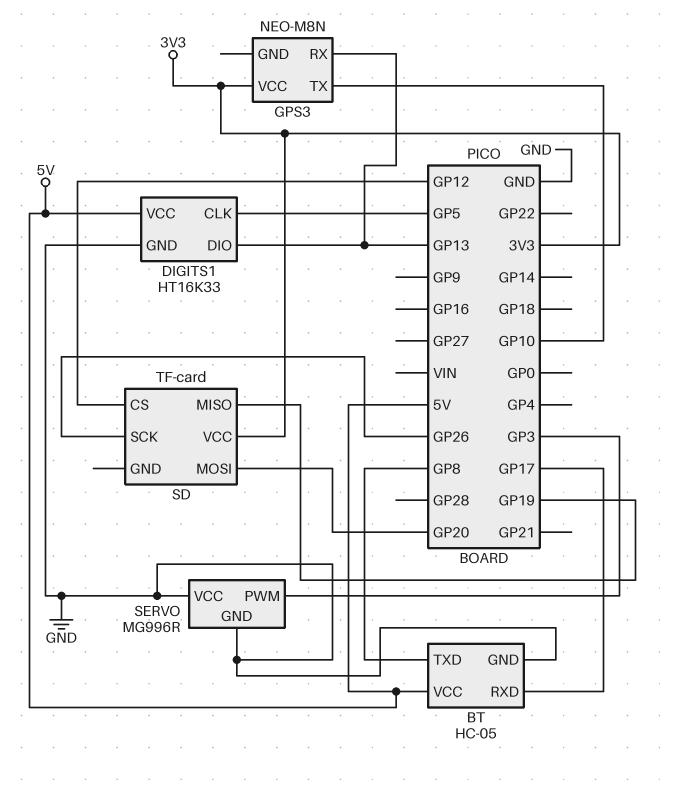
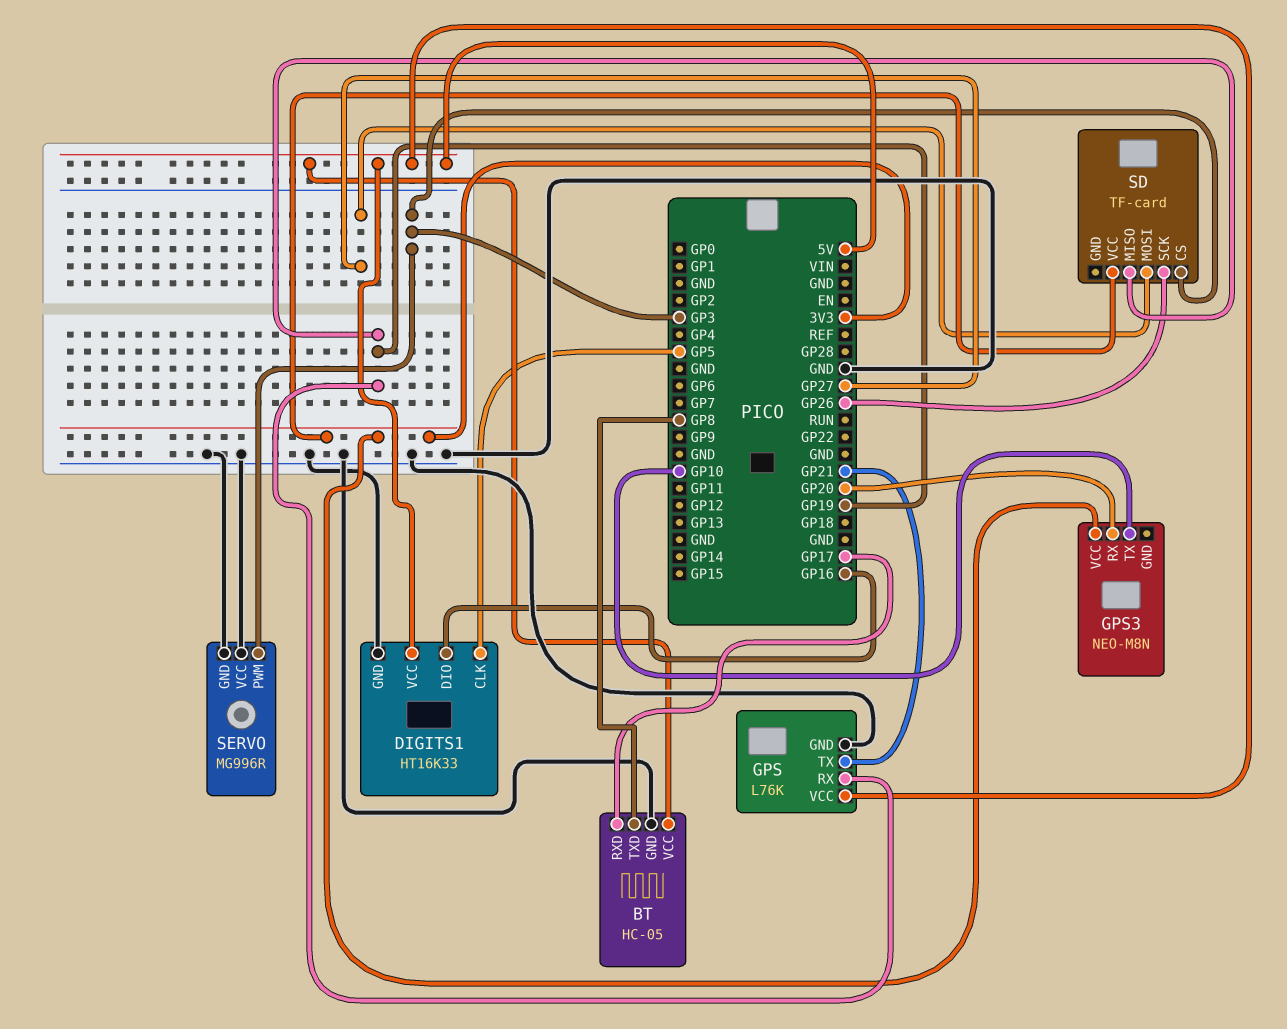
DIGITS1 pin DIO: GP13 -> GP16
GPS: none -> L76K
GPS pin GND: none -> GND
GPS pin RX: none -> GP19
GPS pin TX: none -> GP21
GPS pin VCC: none -> 5V
GPS3 pin RX: GP13 -> GP20
SD pin CS: GP12 -> GP3
SD pin MOSI: GP20 -> GP27

